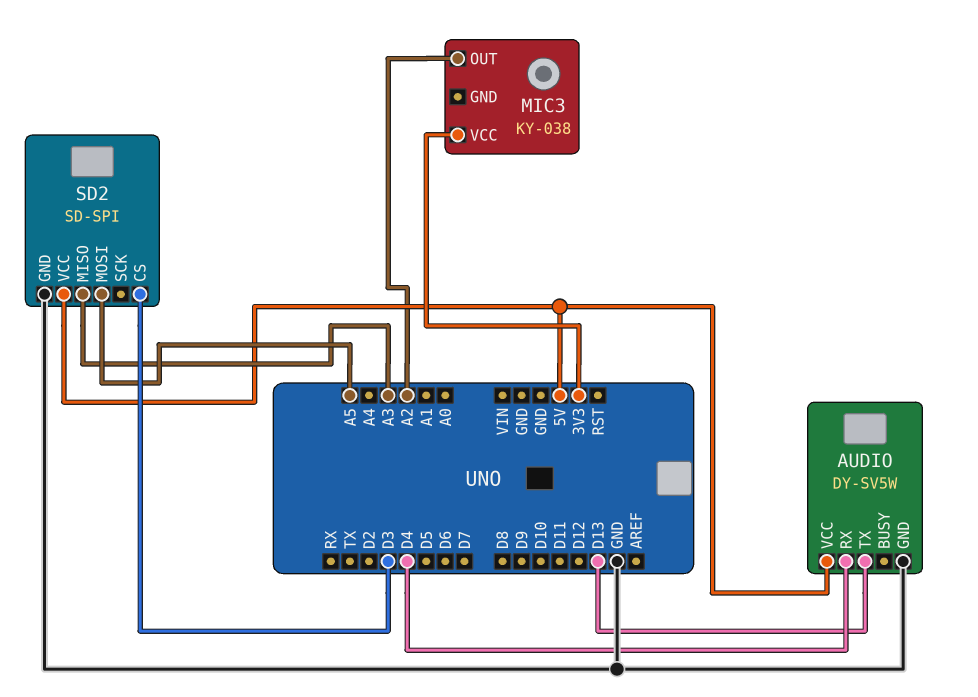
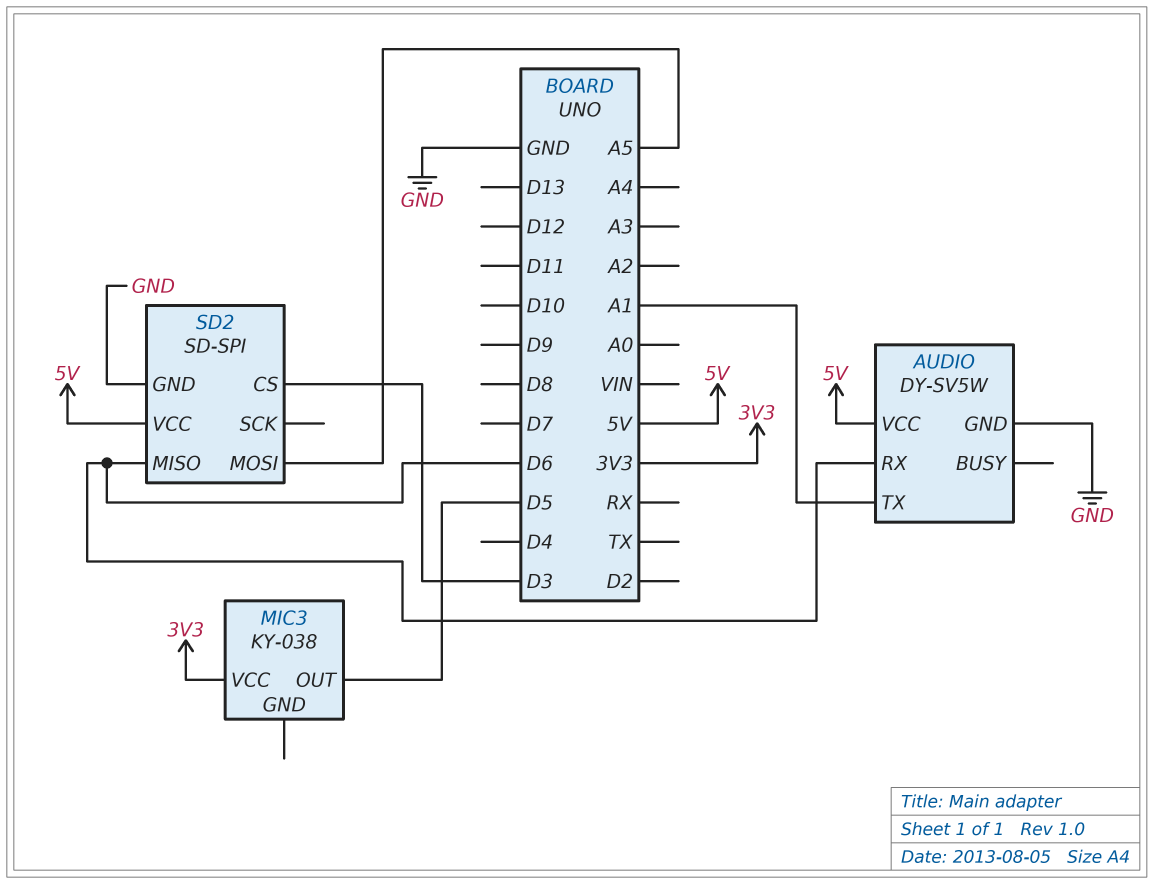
AUDIO pin RX: D4 -> D6
AUDIO pin TX: D13 -> A1
MIC3 pin OUT: A2 -> D5
SD2 pin MISO: A3 -> D6

